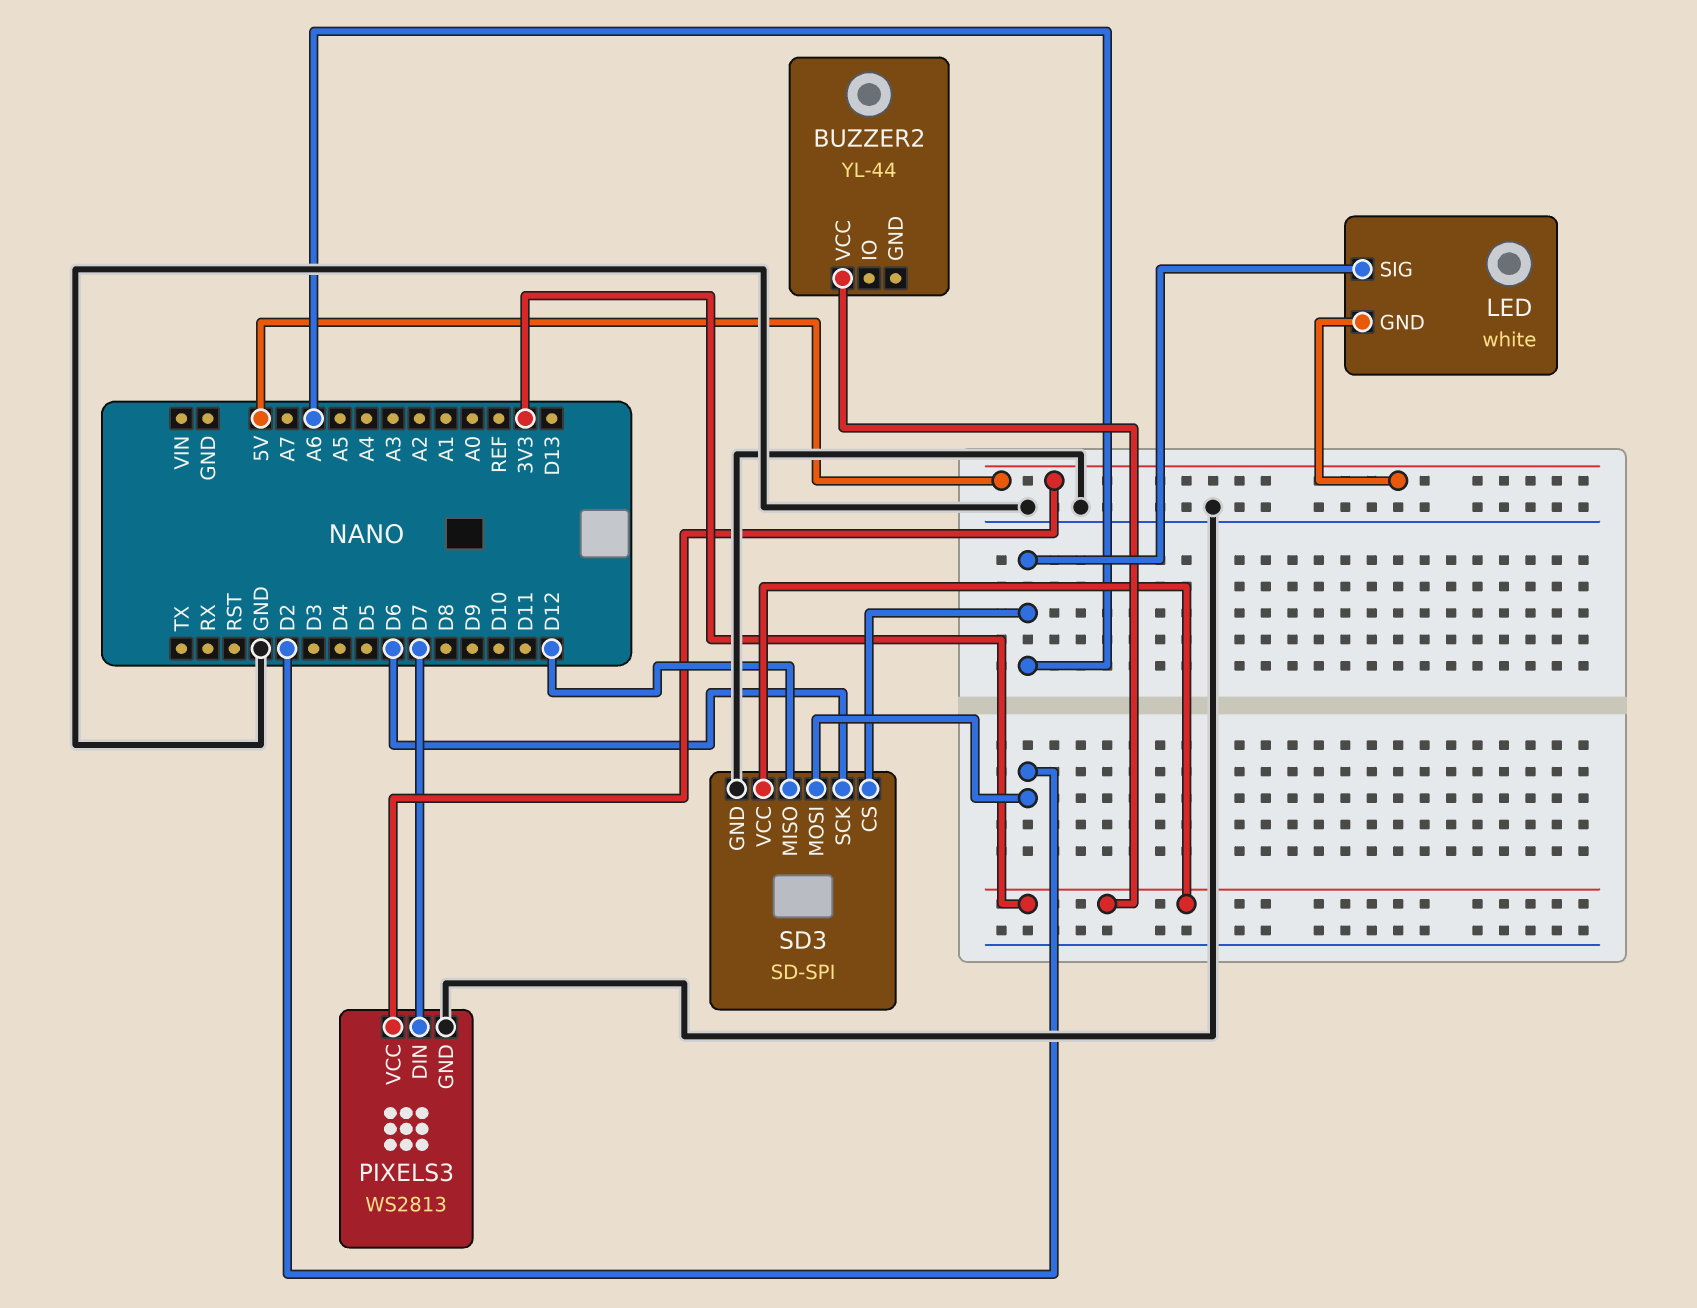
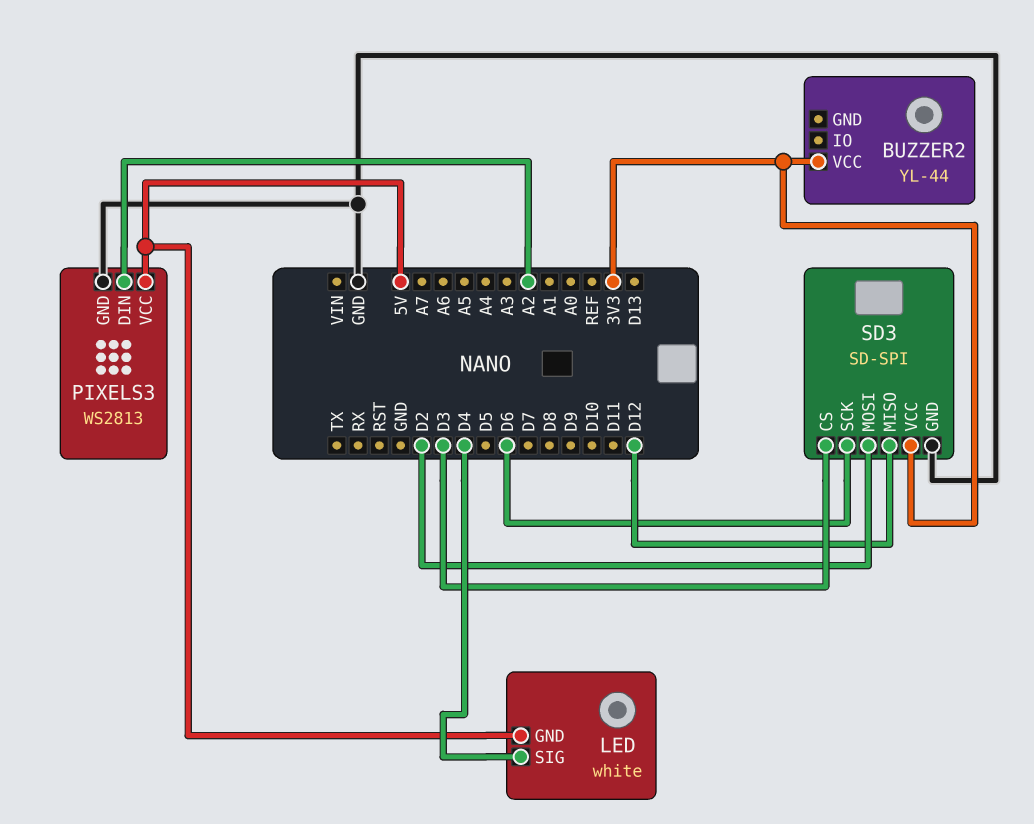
LED pin SIG: A6 -> D4
PIXELS3 pin DIN: D7 -> A2
SD3 pin CS: A6 -> D3

